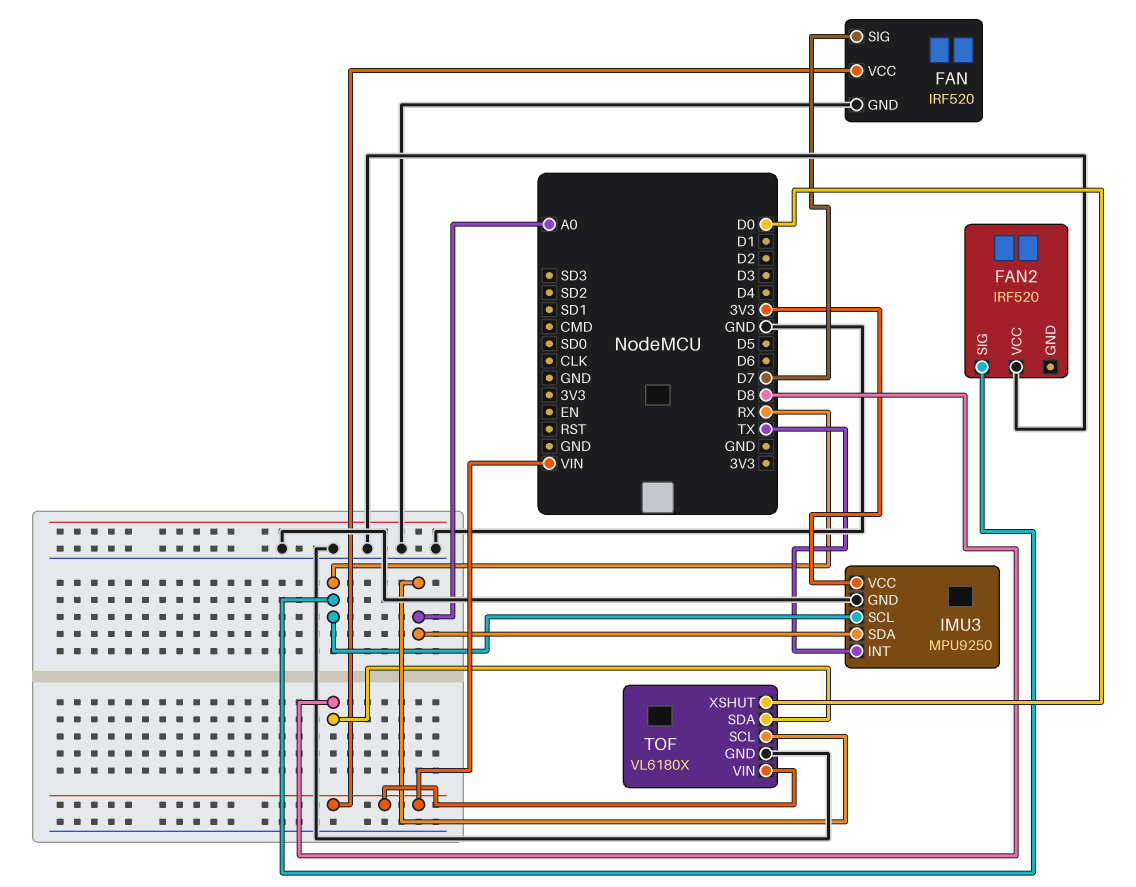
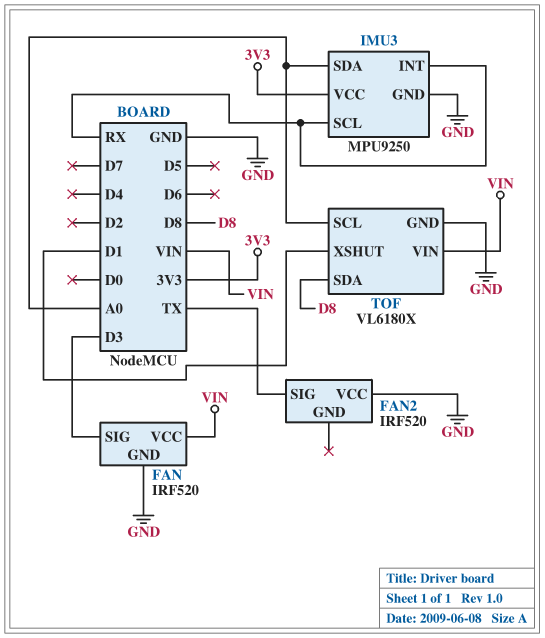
FAN pin SIG: D7 -> D3
FAN2 pin SIG: RX -> TX
IMU3 pin INT: TX -> RX
TOF pin XSHUT: D0 -> D1

